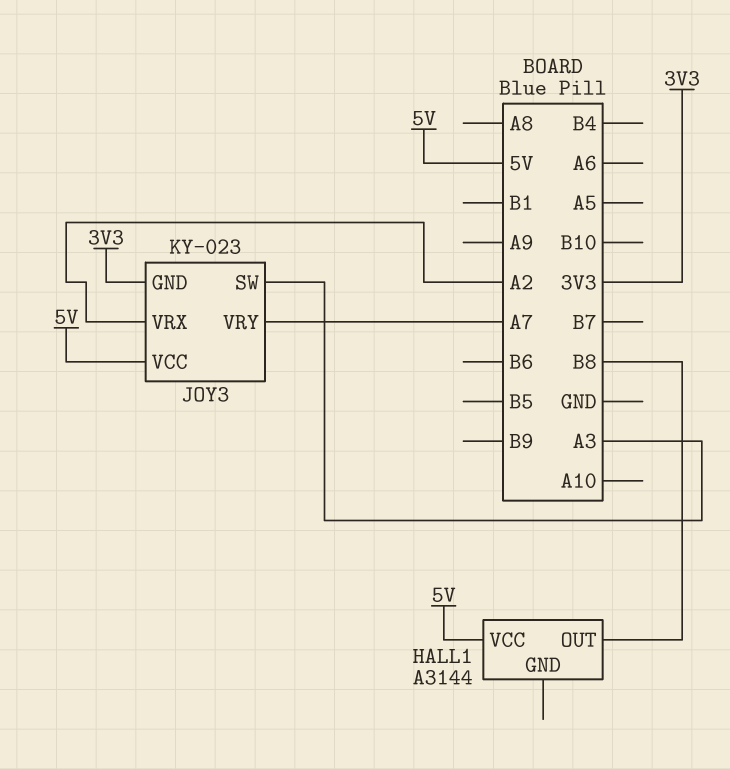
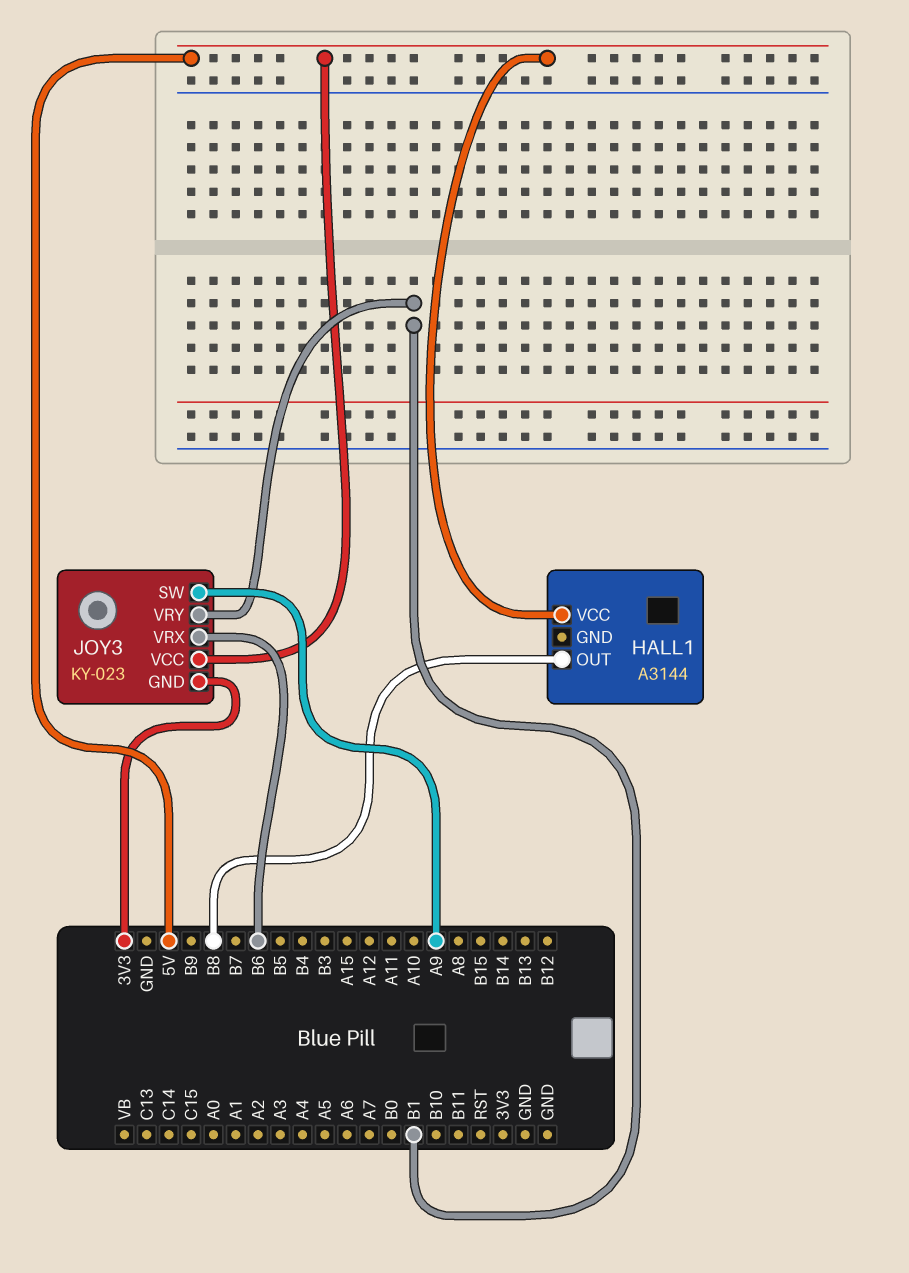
JOY3 pin SW: A3 -> A9
JOY3 pin VRX: A2 -> B6
JOY3 pin VRY: A7 -> B1

